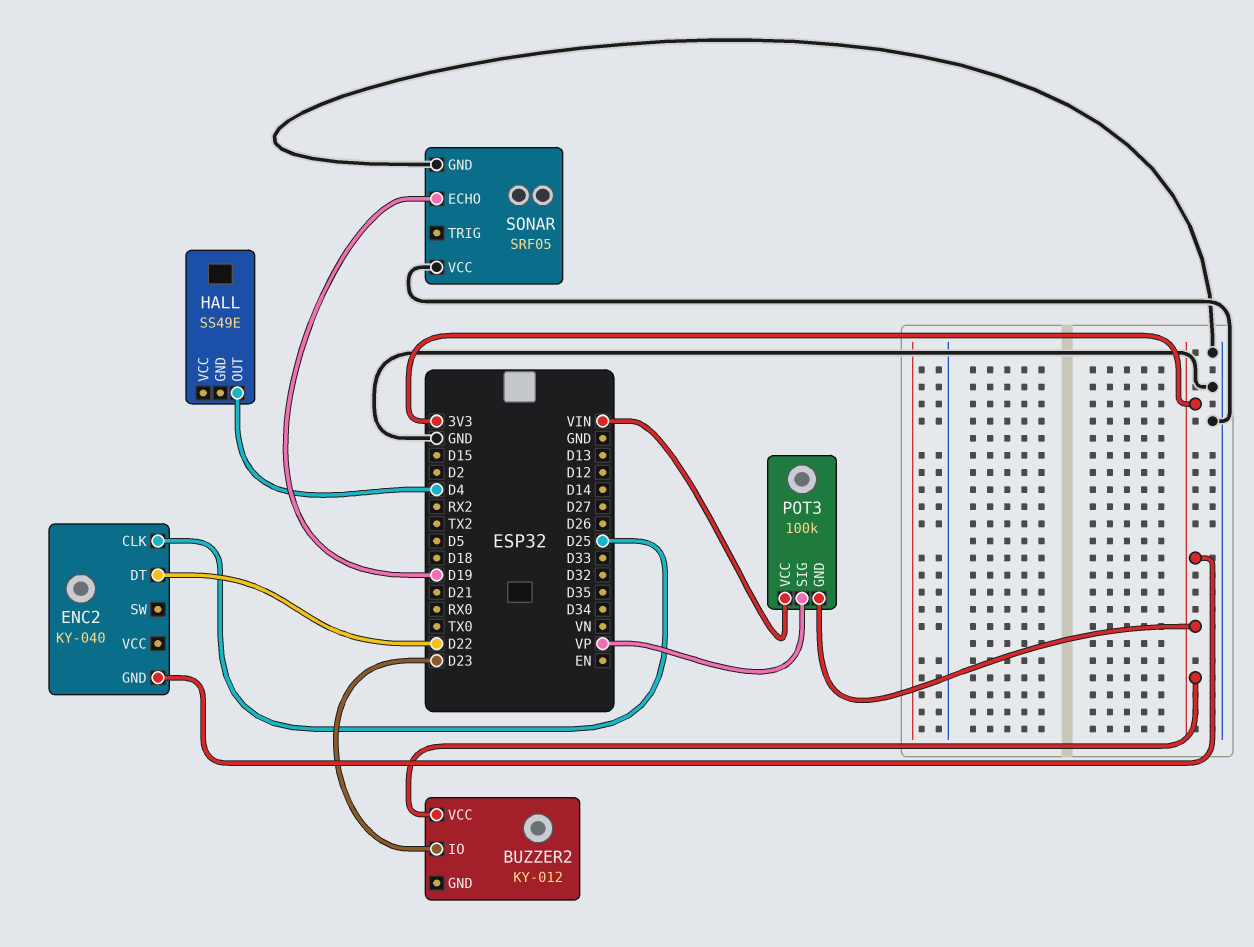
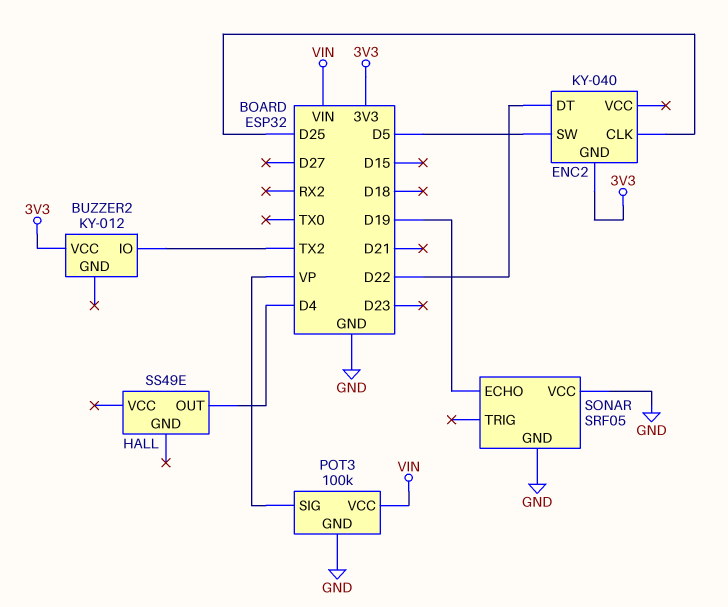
BUZZER2 pin IO: D23 -> TX2
ENC2 pin SW: none -> D5
POT3 pin GND: 3V3 -> GND

